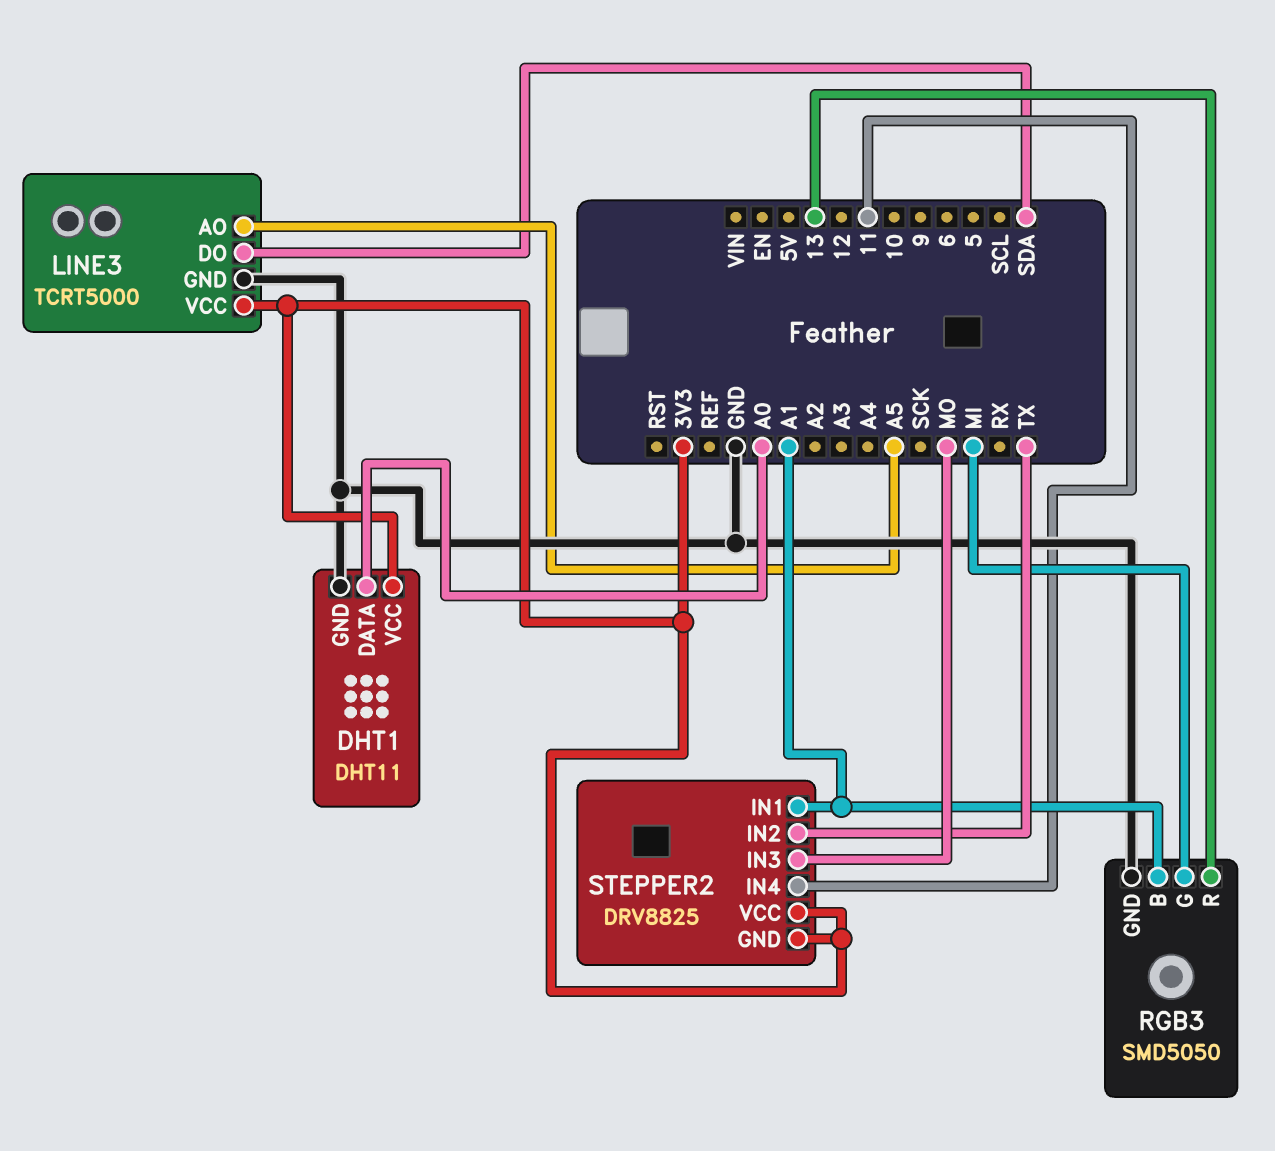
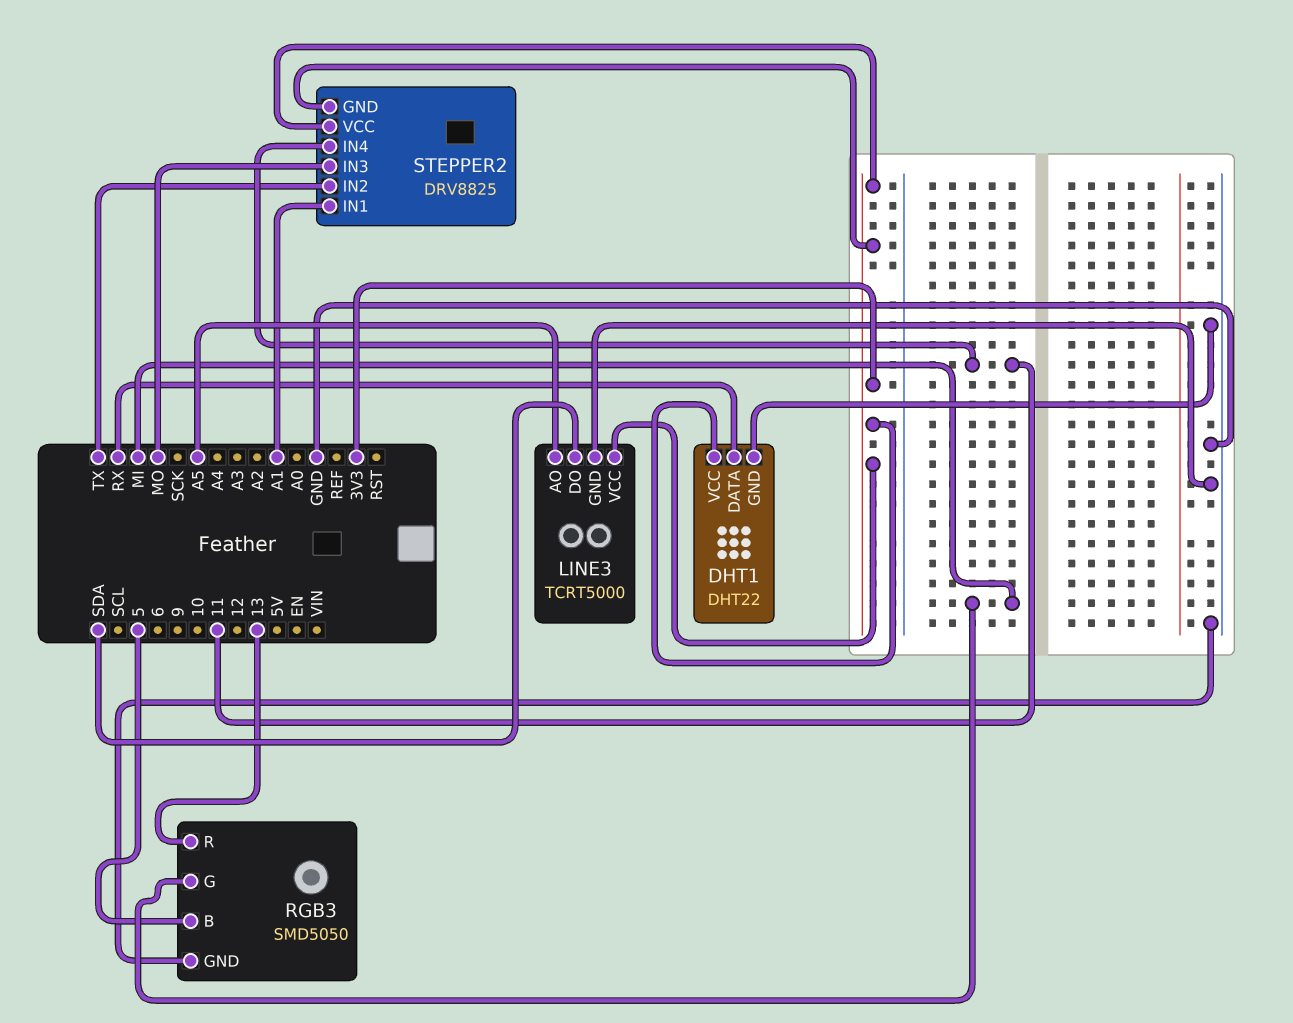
DHT1: DHT11 -> DHT22
DHT1 pin DATA: A0 -> RX
RGB3 pin B: A1 -> 5

